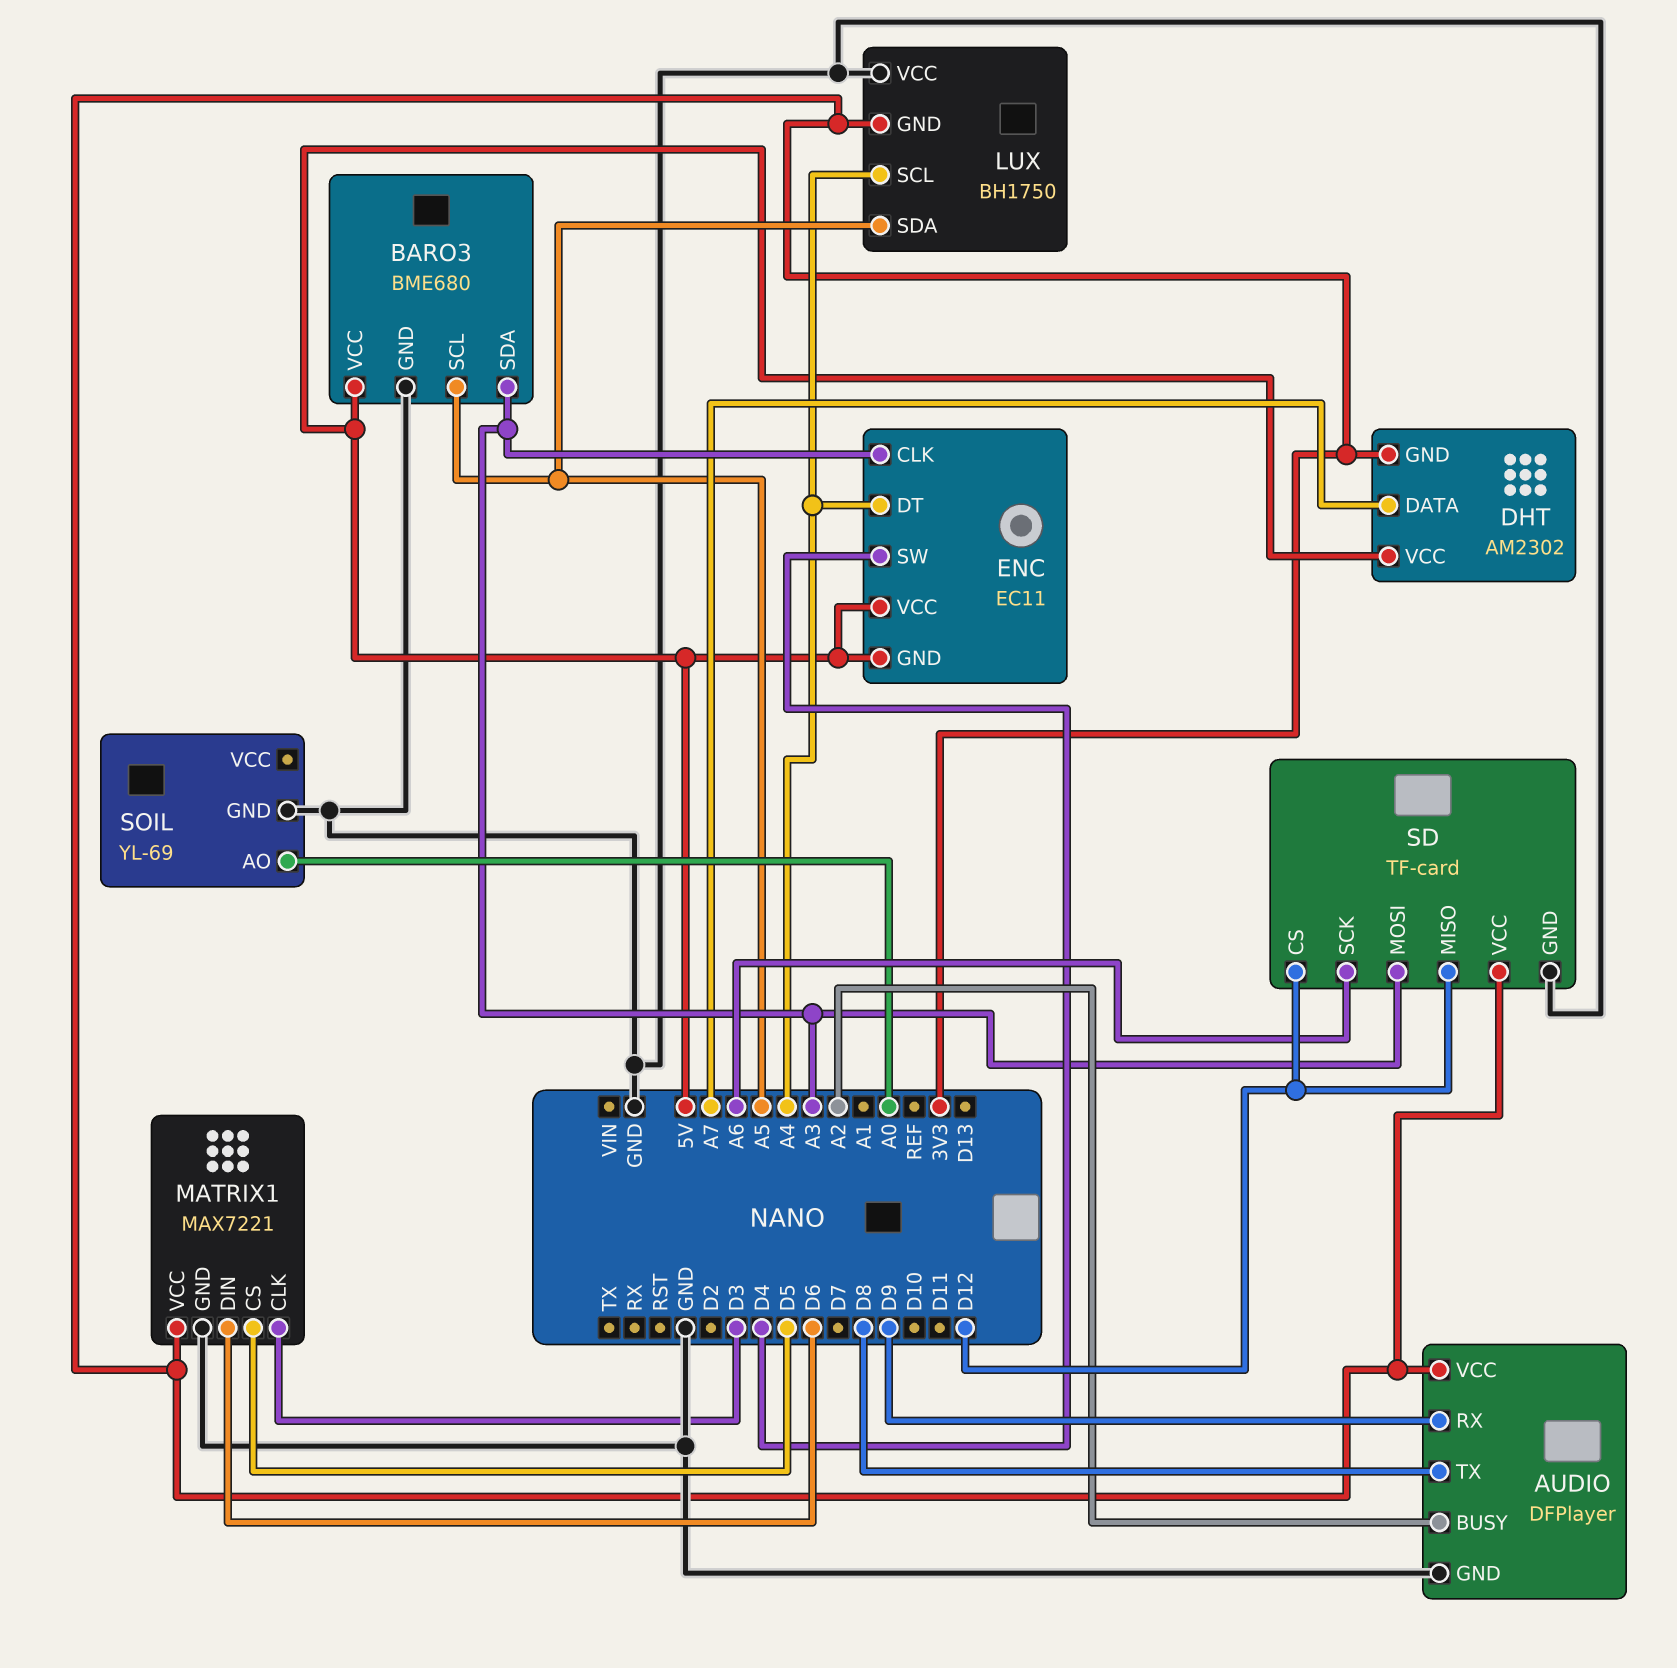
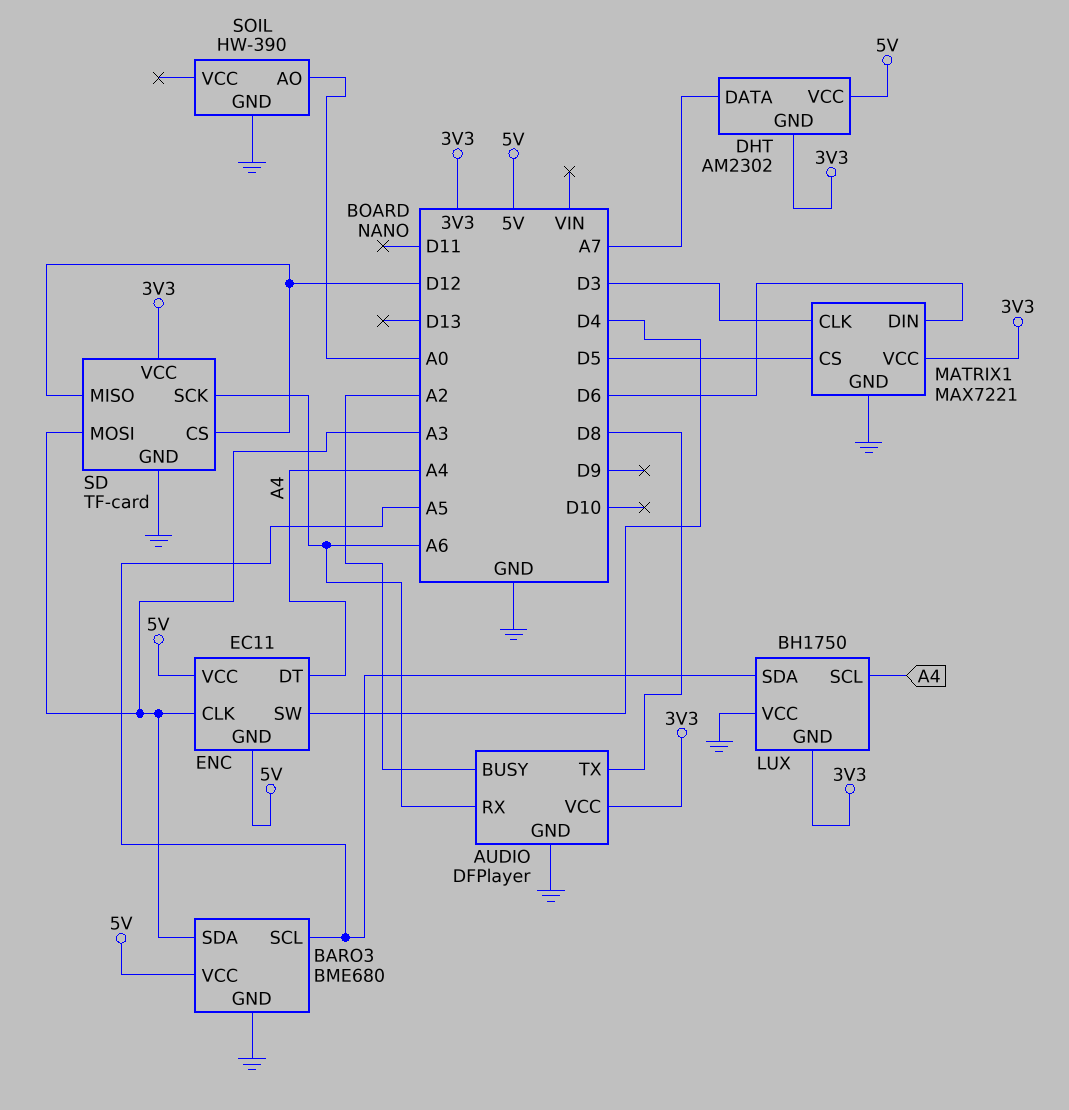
AUDIO pin RX: D9 -> A6
SOIL: YL-69 -> HW-390

